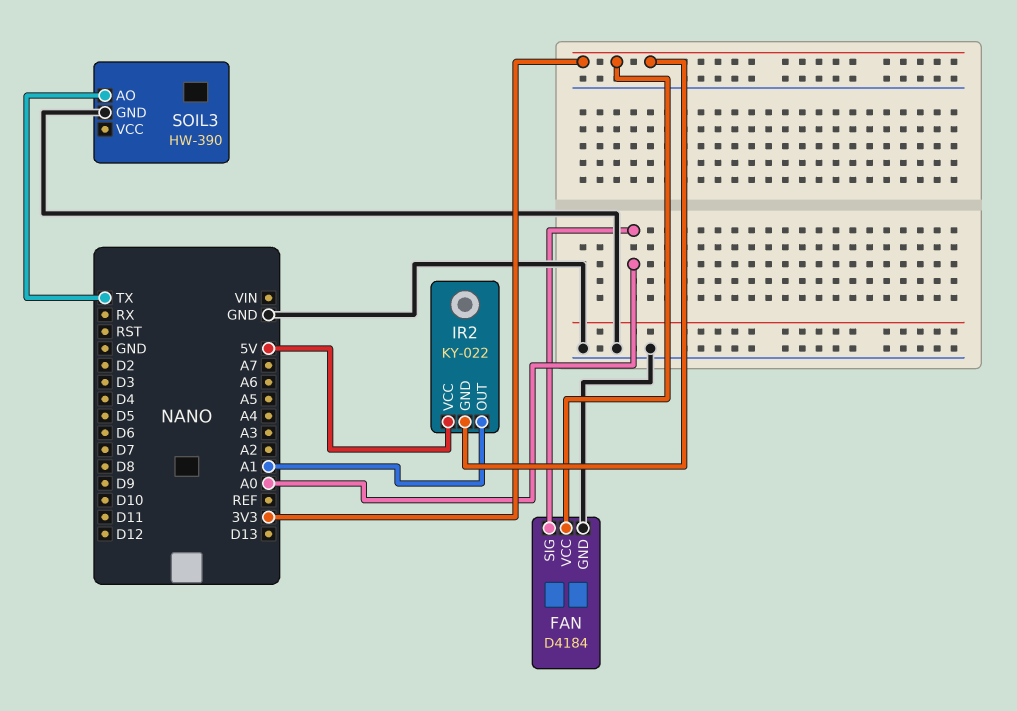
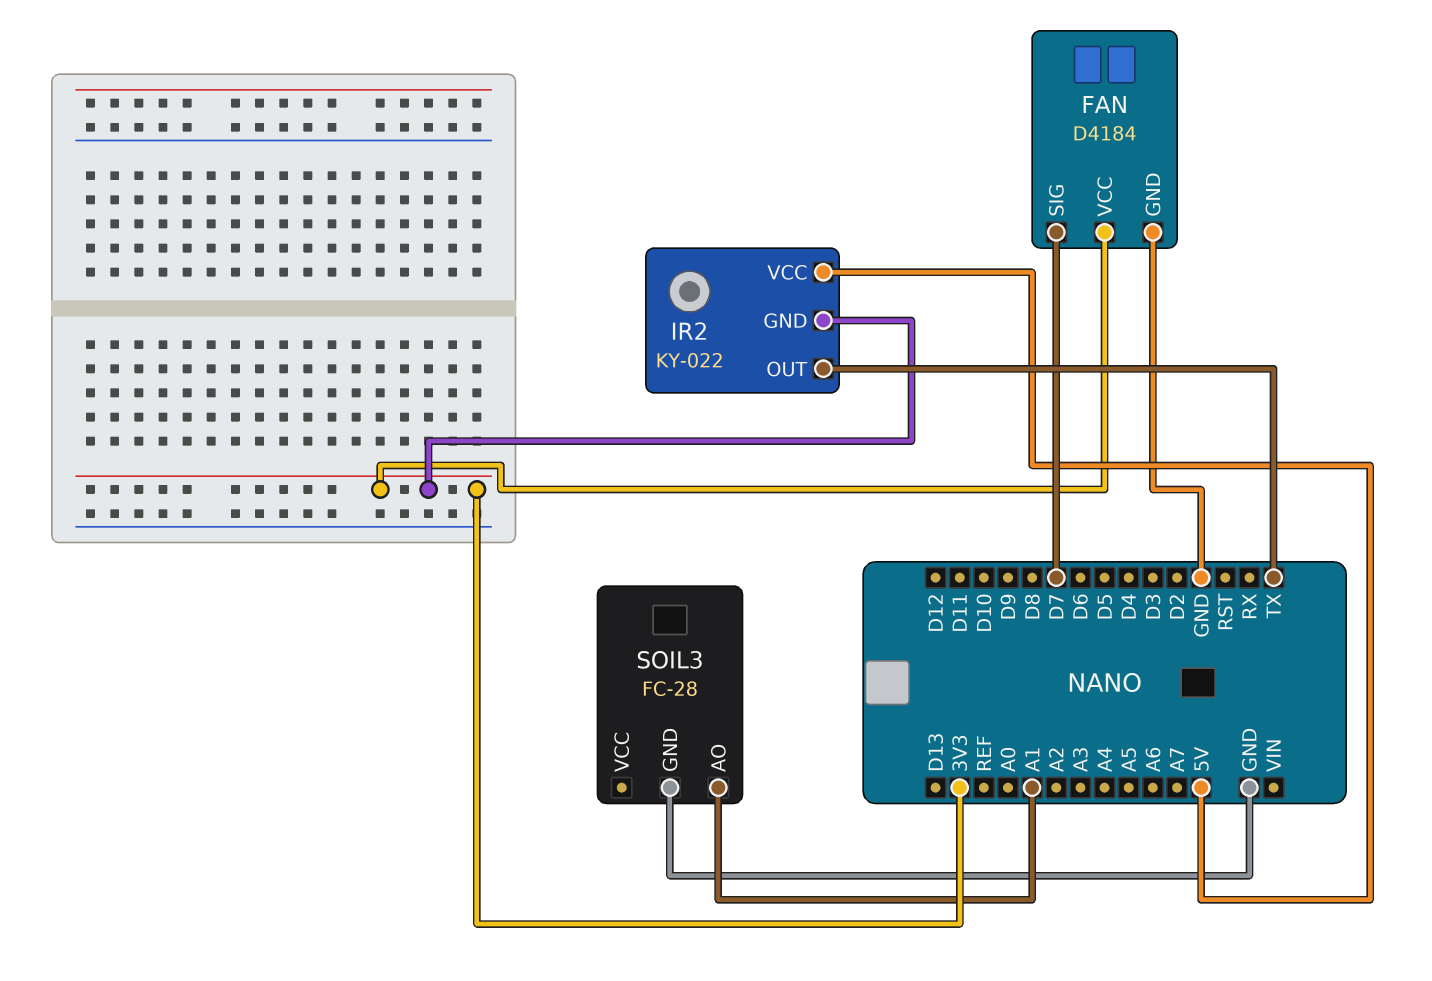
FAN pin SIG: A0 -> D7
IR2 pin OUT: A1 -> TX
SOIL3: HW-390 -> FC-28
SOIL3 pin AO: TX -> A1

